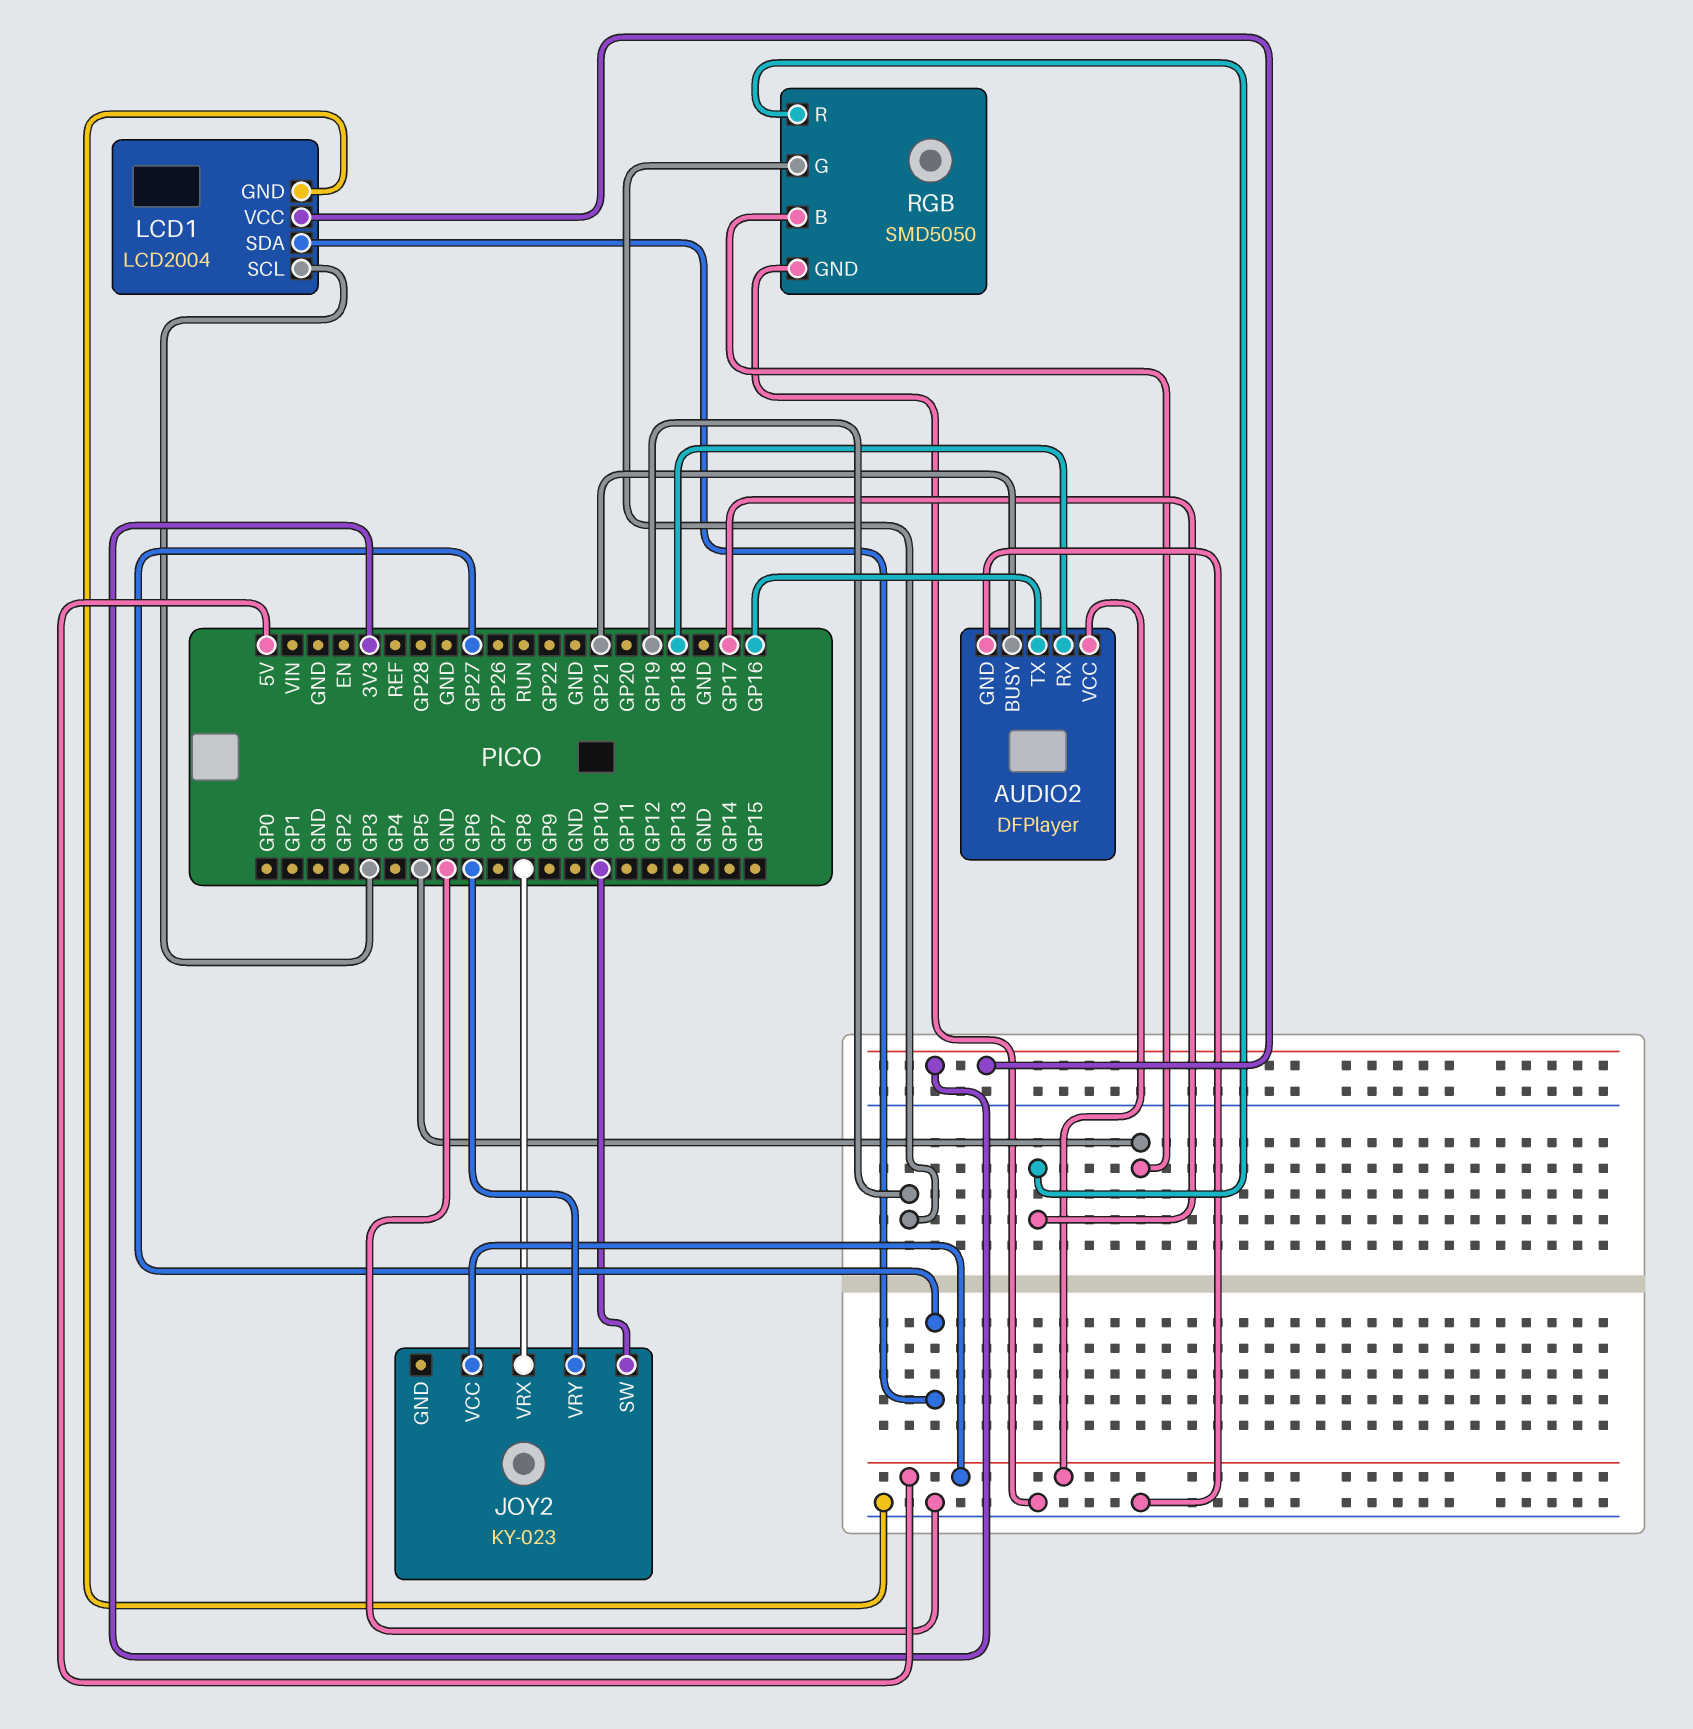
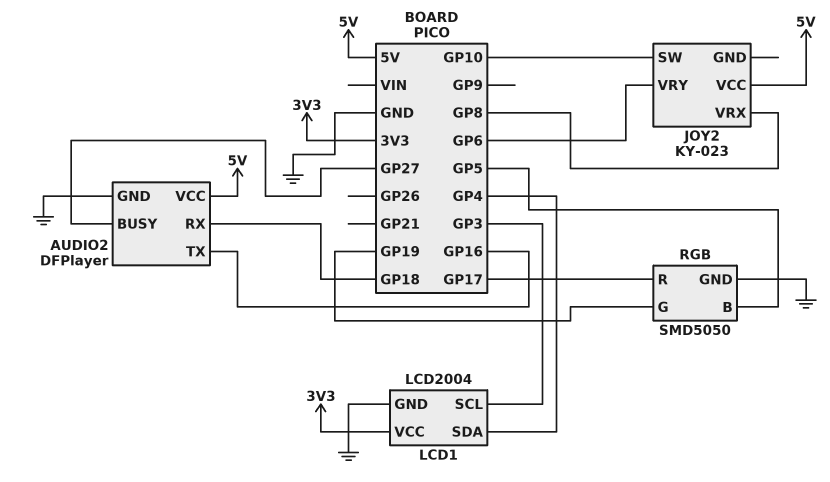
AUDIO2 pin BUSY: GP21 -> GP27
LCD1 pin SDA: GP27 -> GP4

